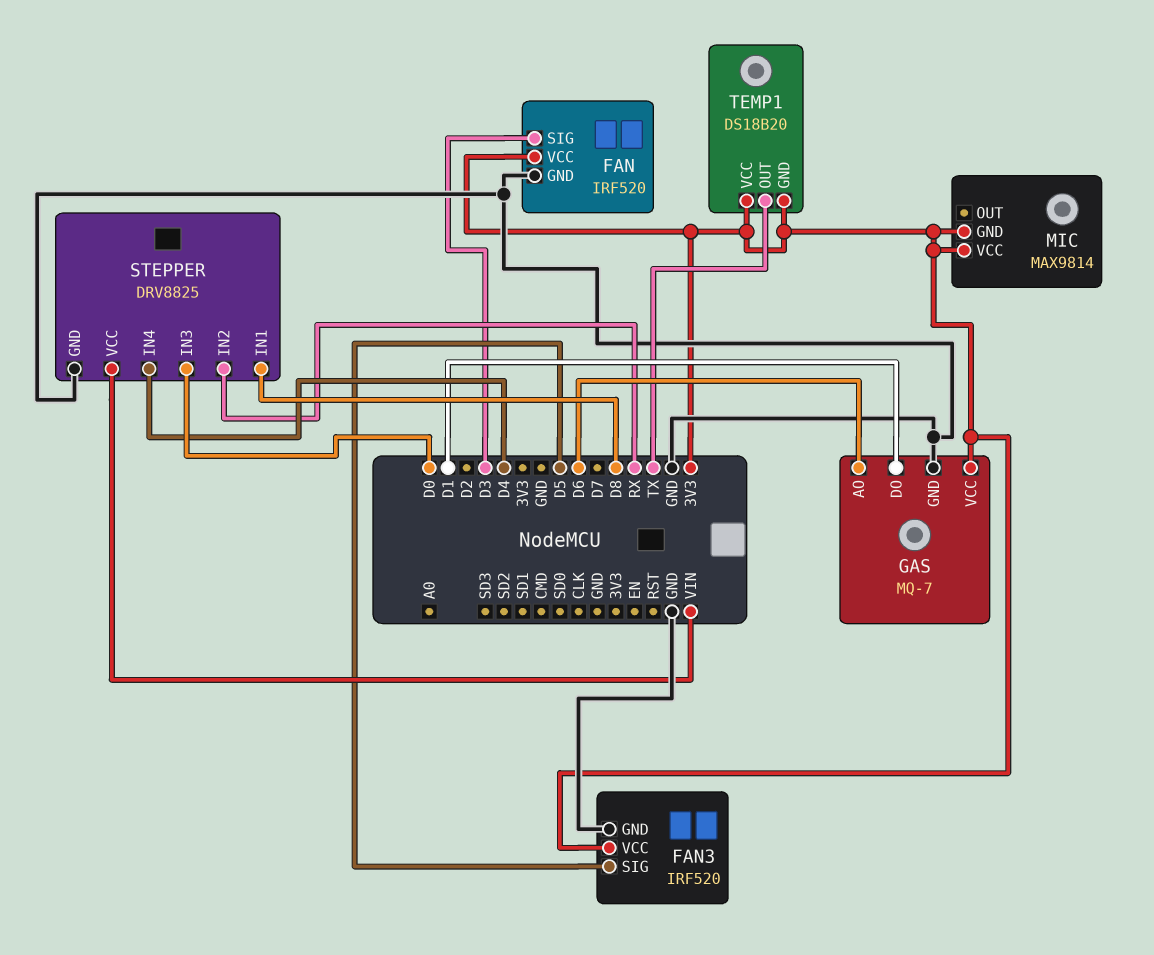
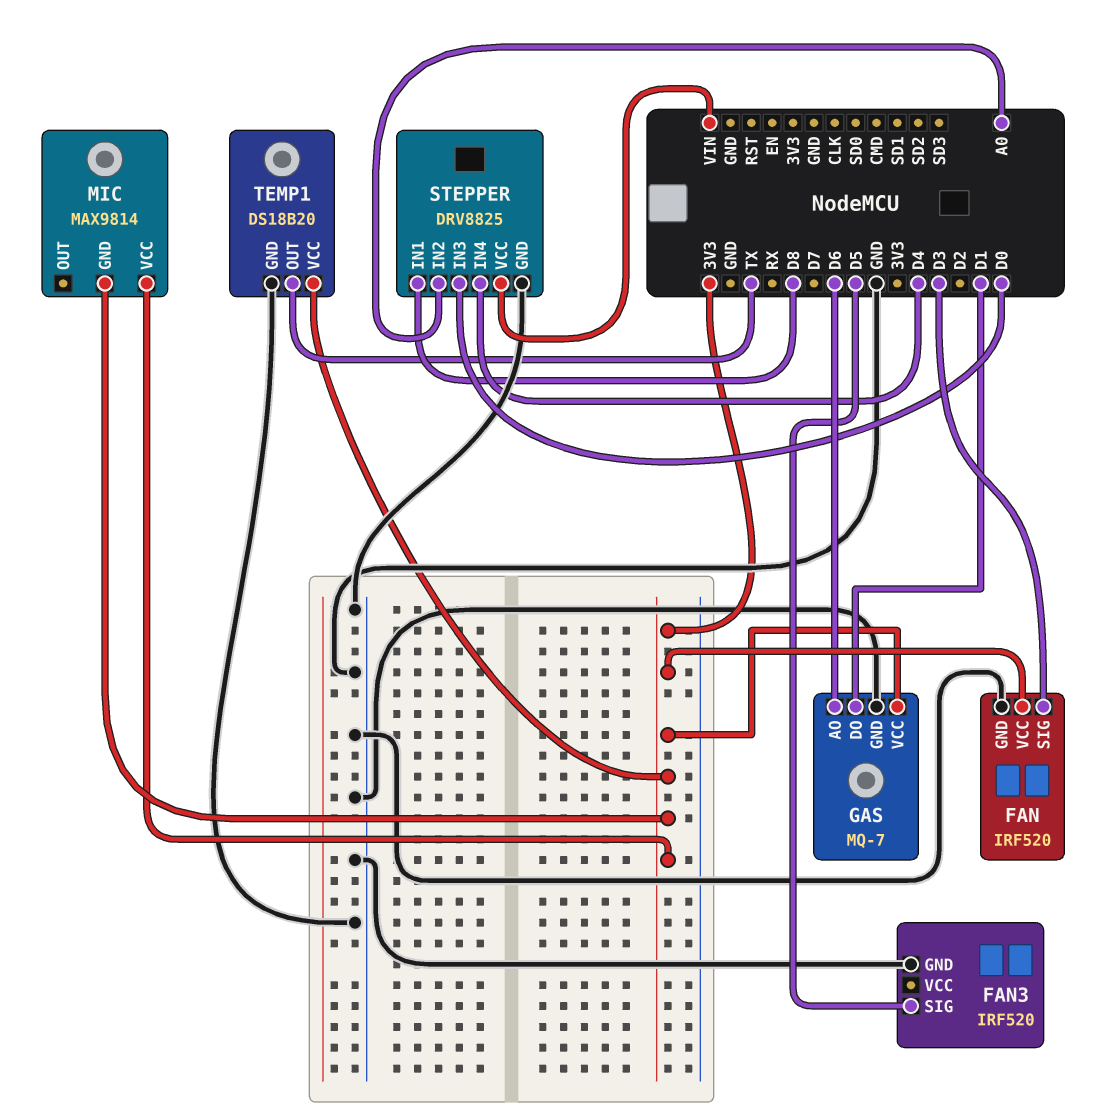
FAN3 pin VCC: 3V3 -> none
STEPPER pin IN2: RX -> A0
TEMP1 pin GND: 3V3 -> GND

